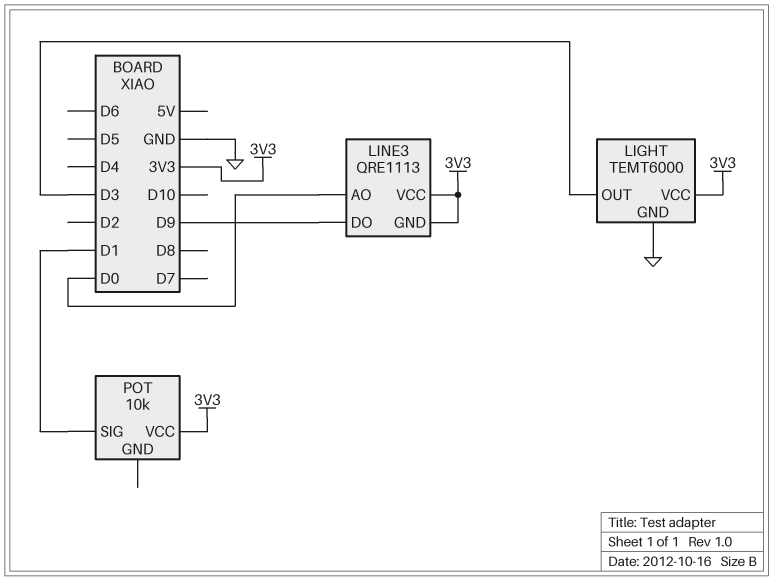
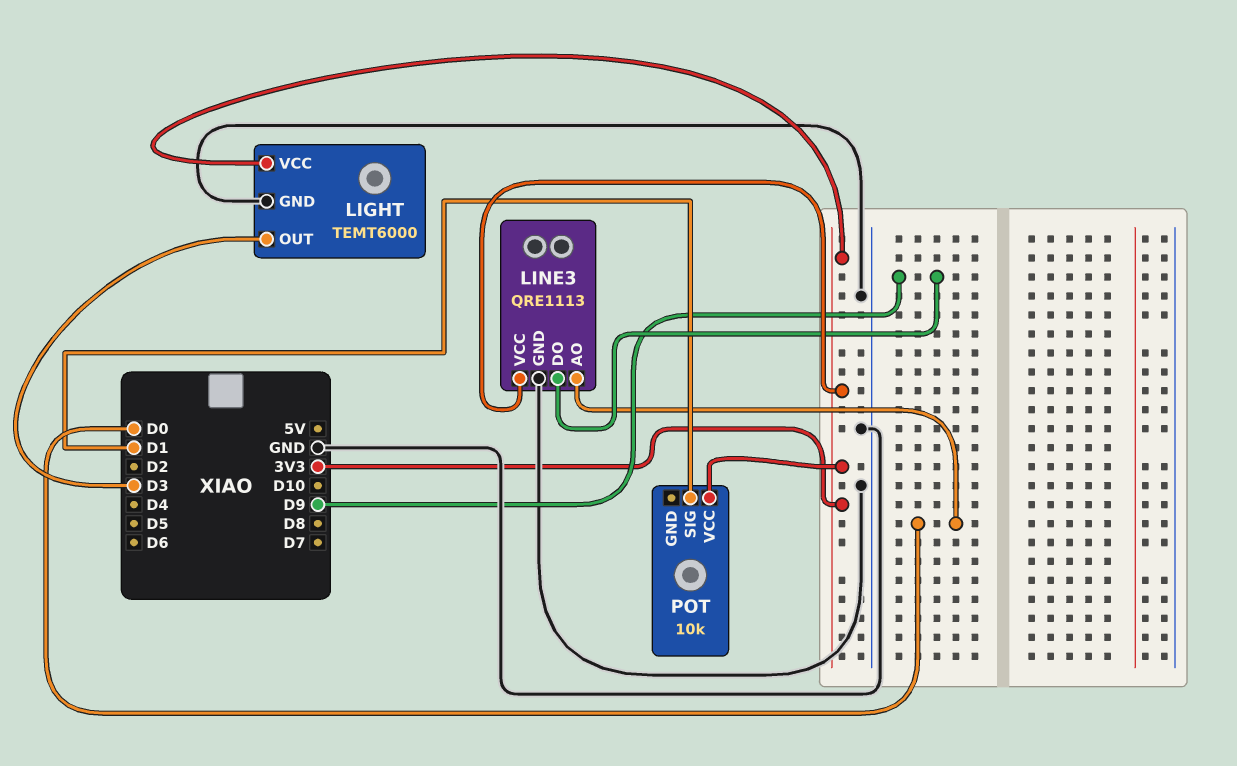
LINE3 pin GND: 3V3 -> GND

